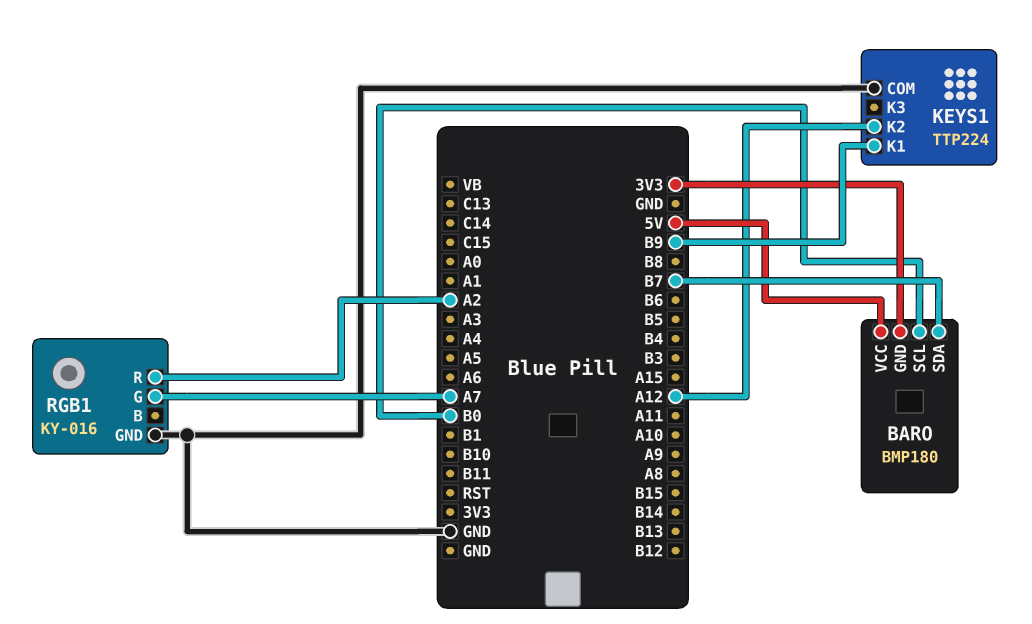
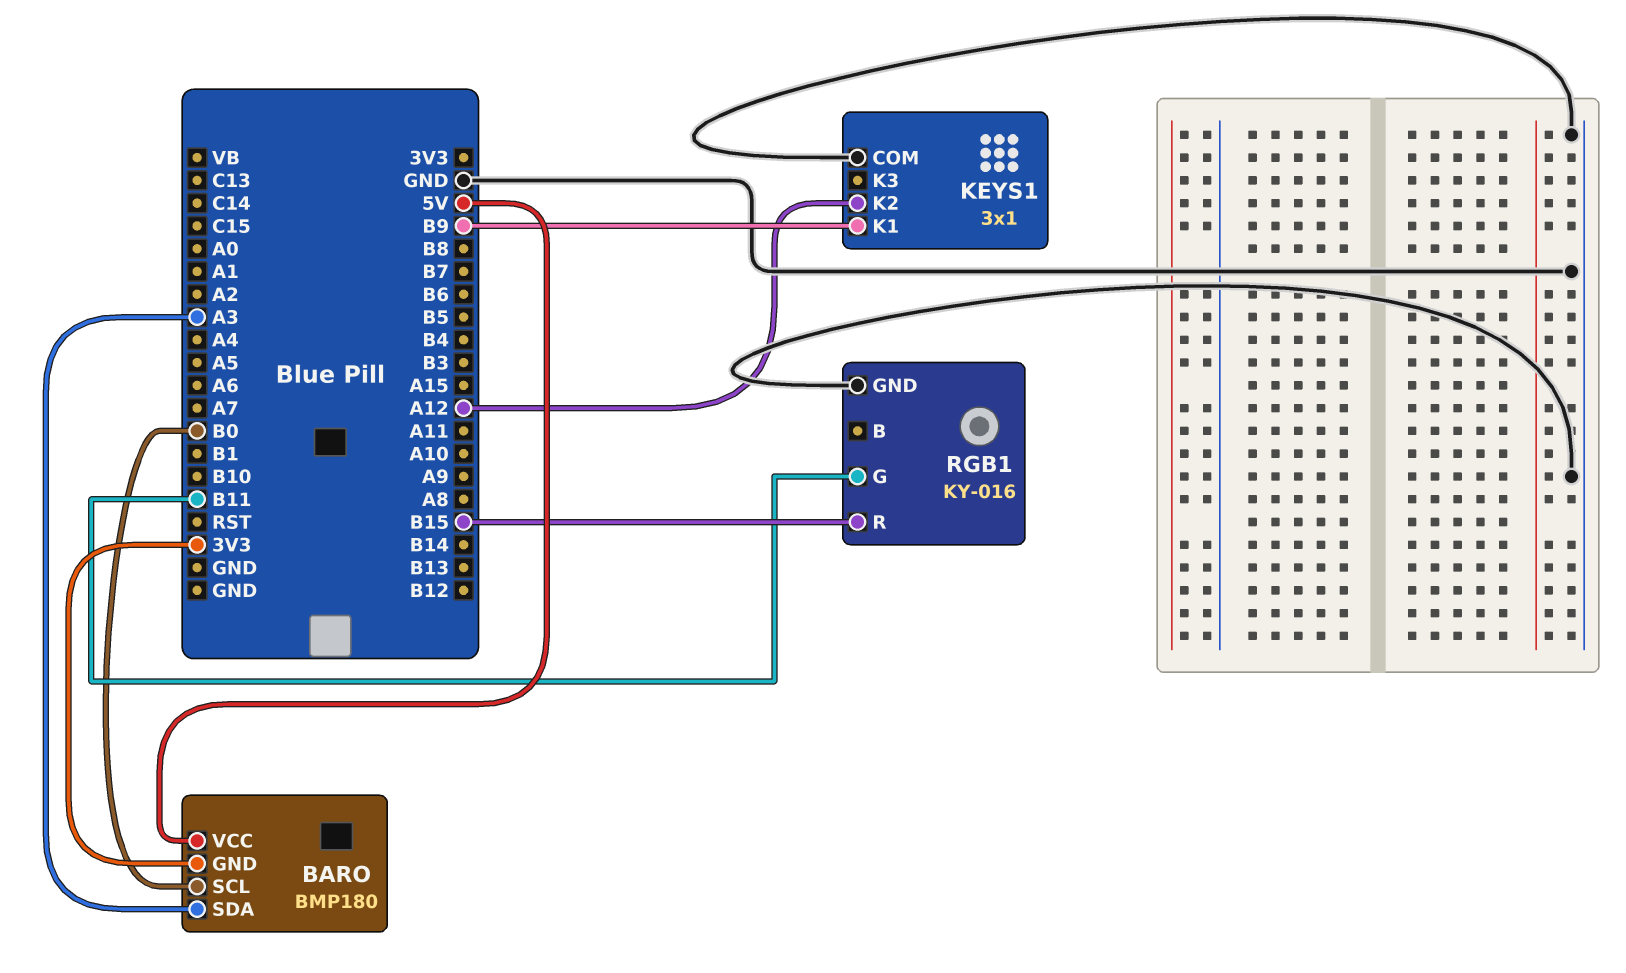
BARO pin SDA: B7 -> A3
KEYS1: TTP224 -> 3x1
RGB1 pin G: A7 -> B11
RGB1 pin R: A2 -> B15

